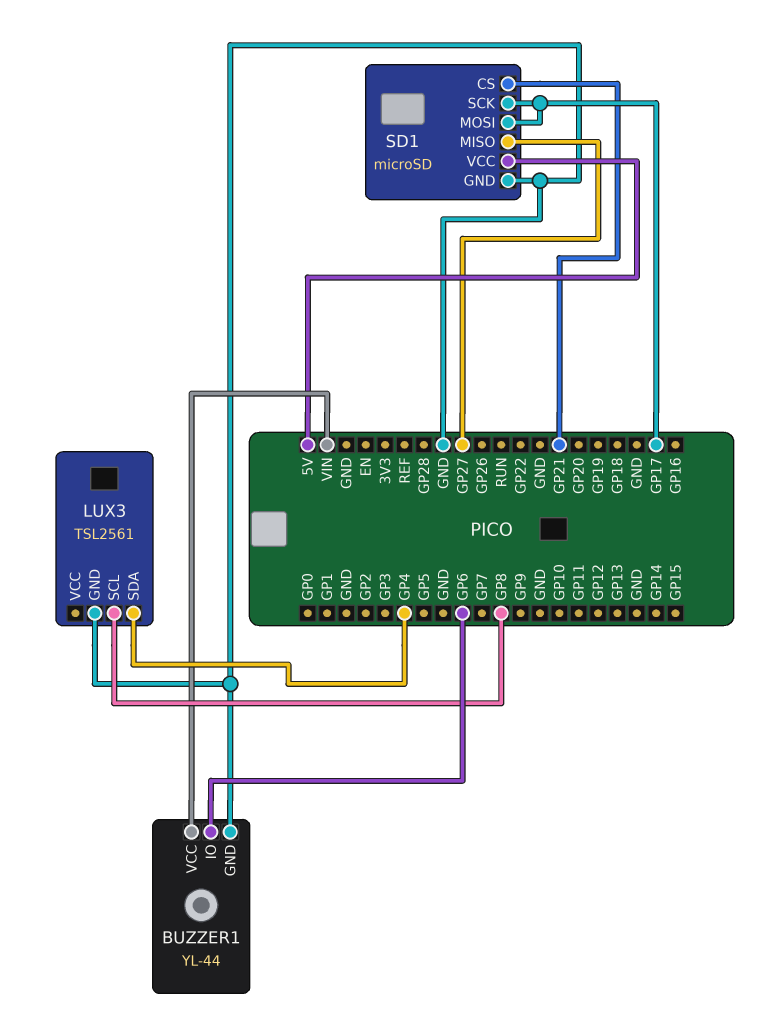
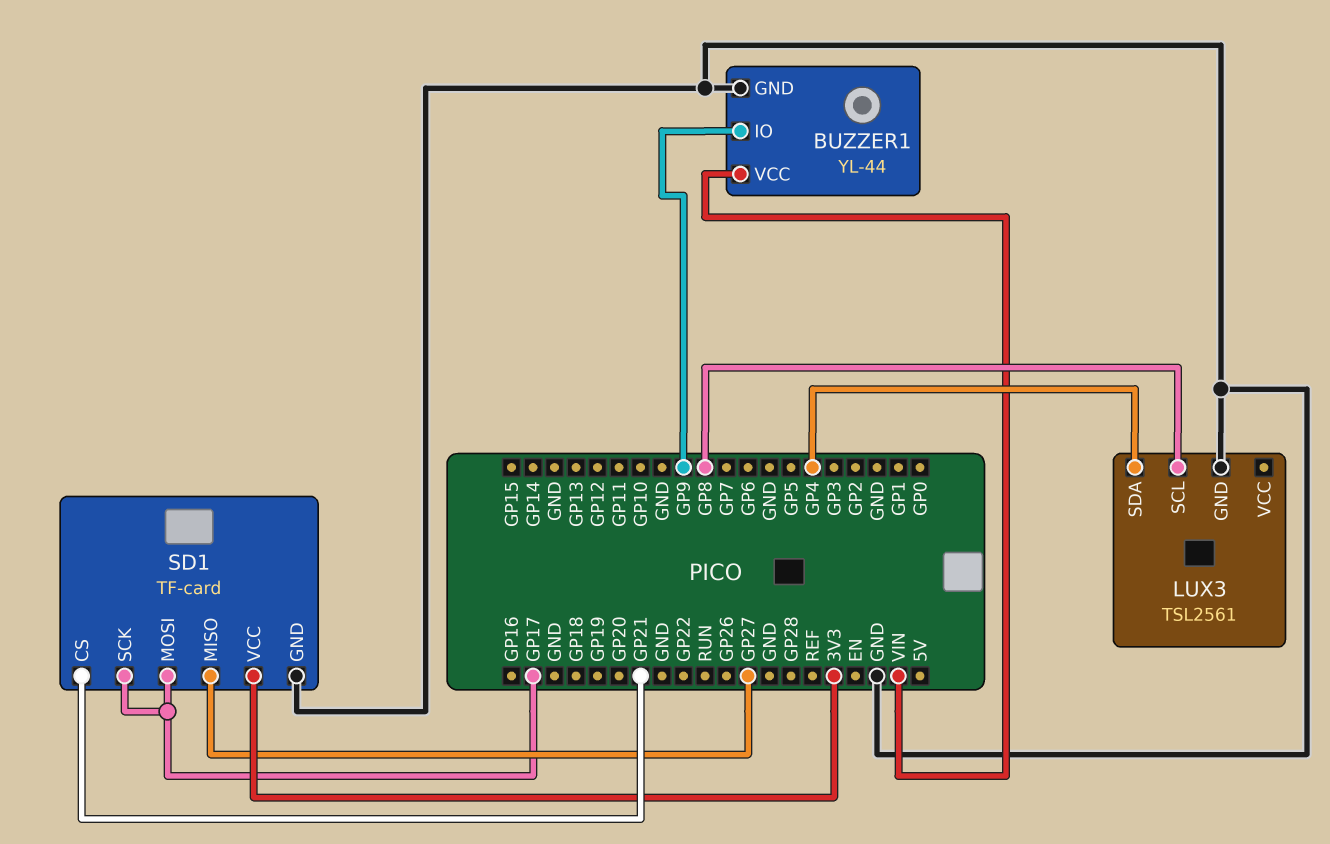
BUZZER1 pin IO: GP6 -> GP9
SD1: microSD -> TF-card
SD1 pin VCC: 5V -> 3V3

